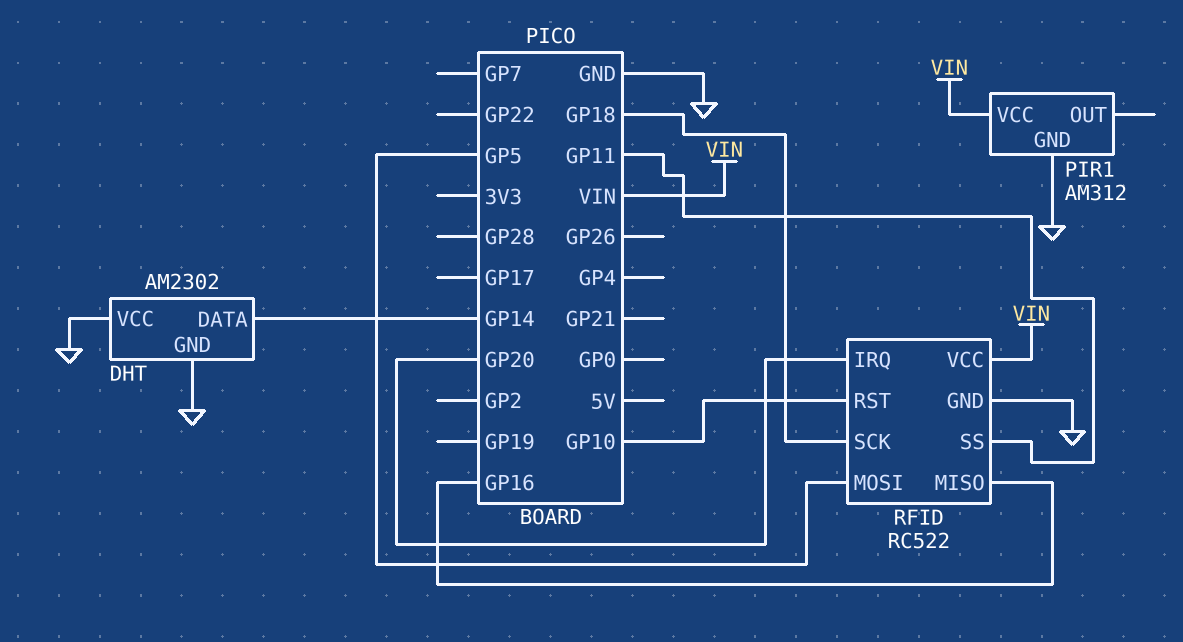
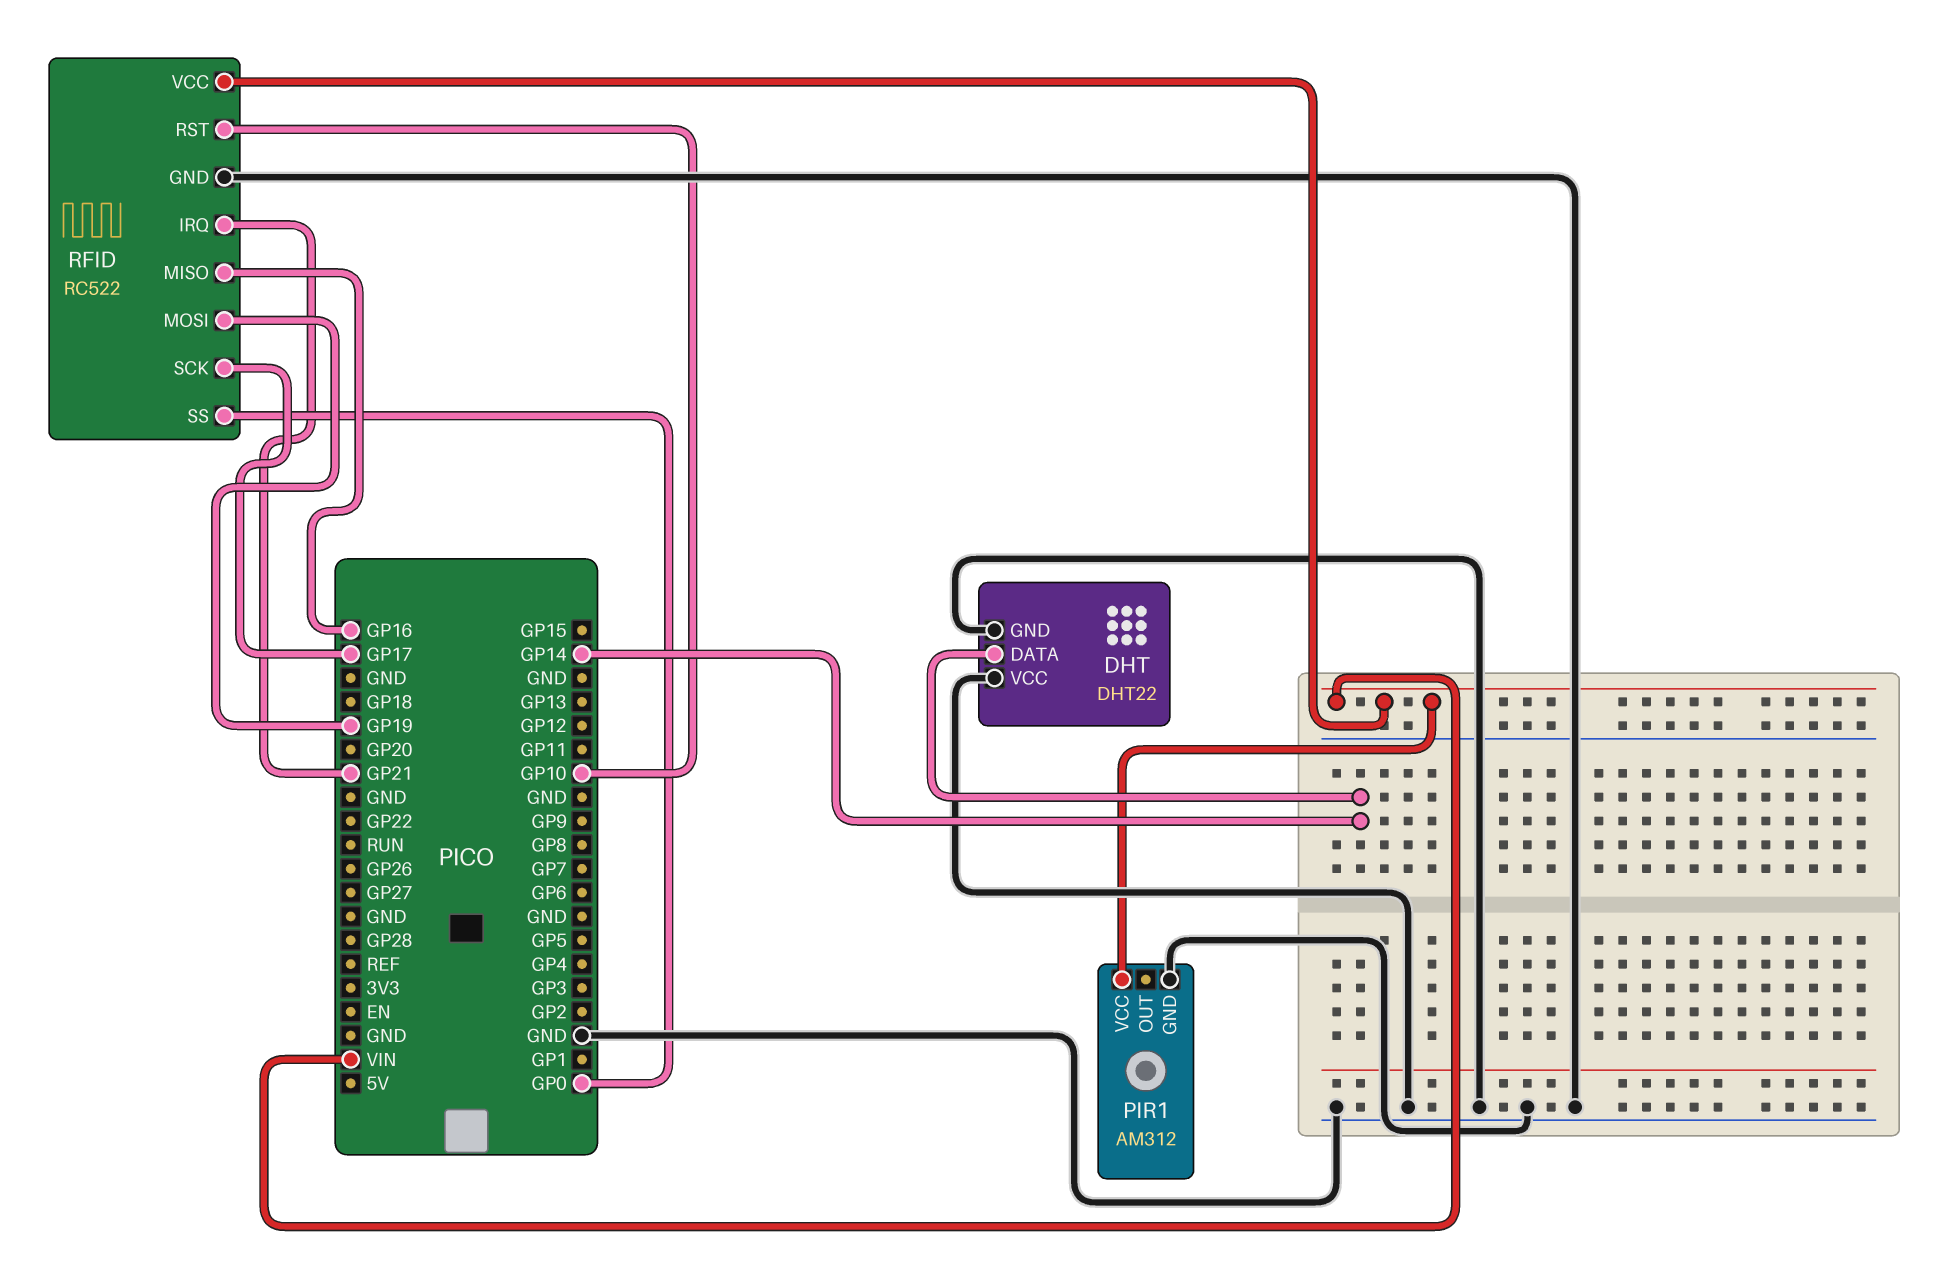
DHT: AM2302 -> DHT22
RFID pin IRQ: GP20 -> GP21
RFID pin MOSI: GP5 -> GP19
RFID pin SCK: GP18 -> GP17
RFID pin SS: GP11 -> GP0

